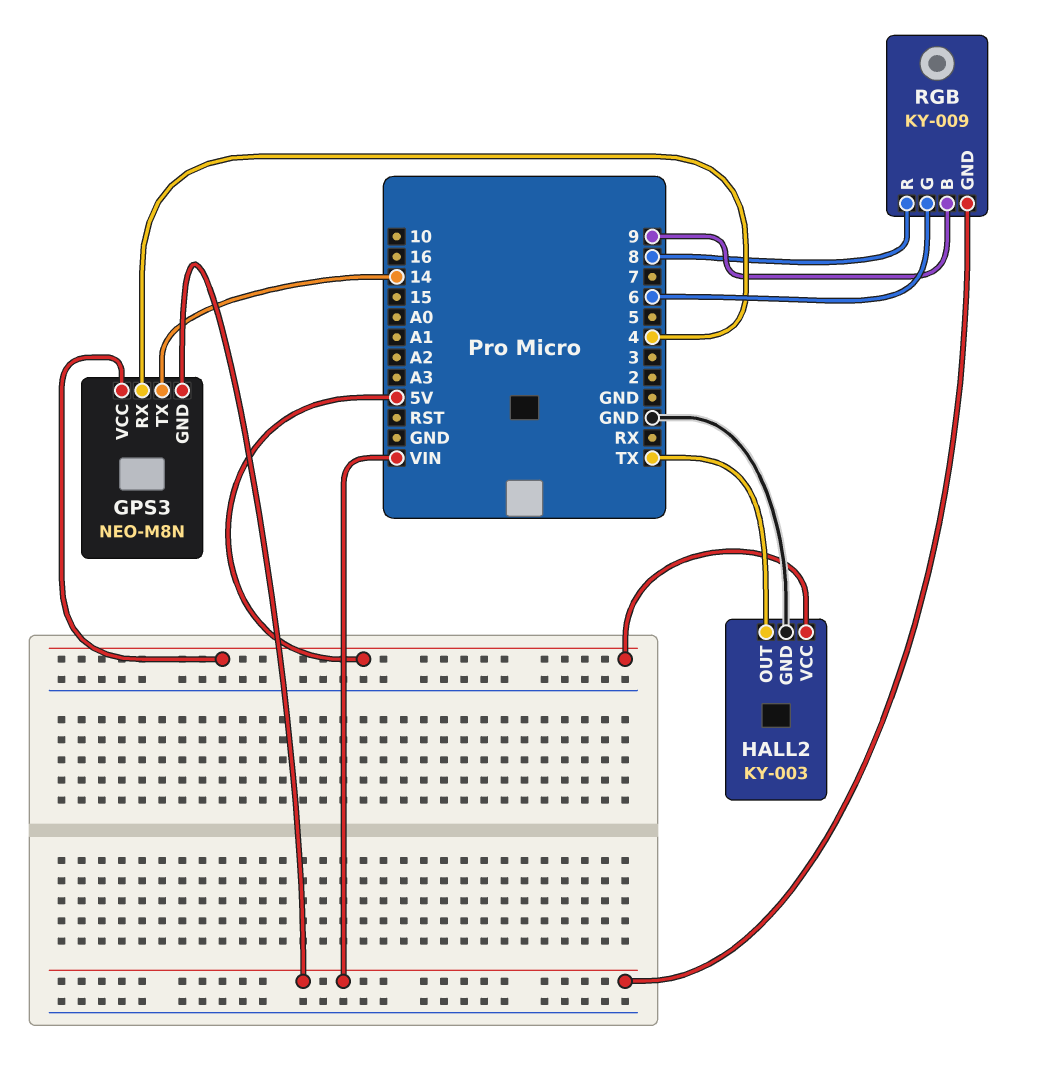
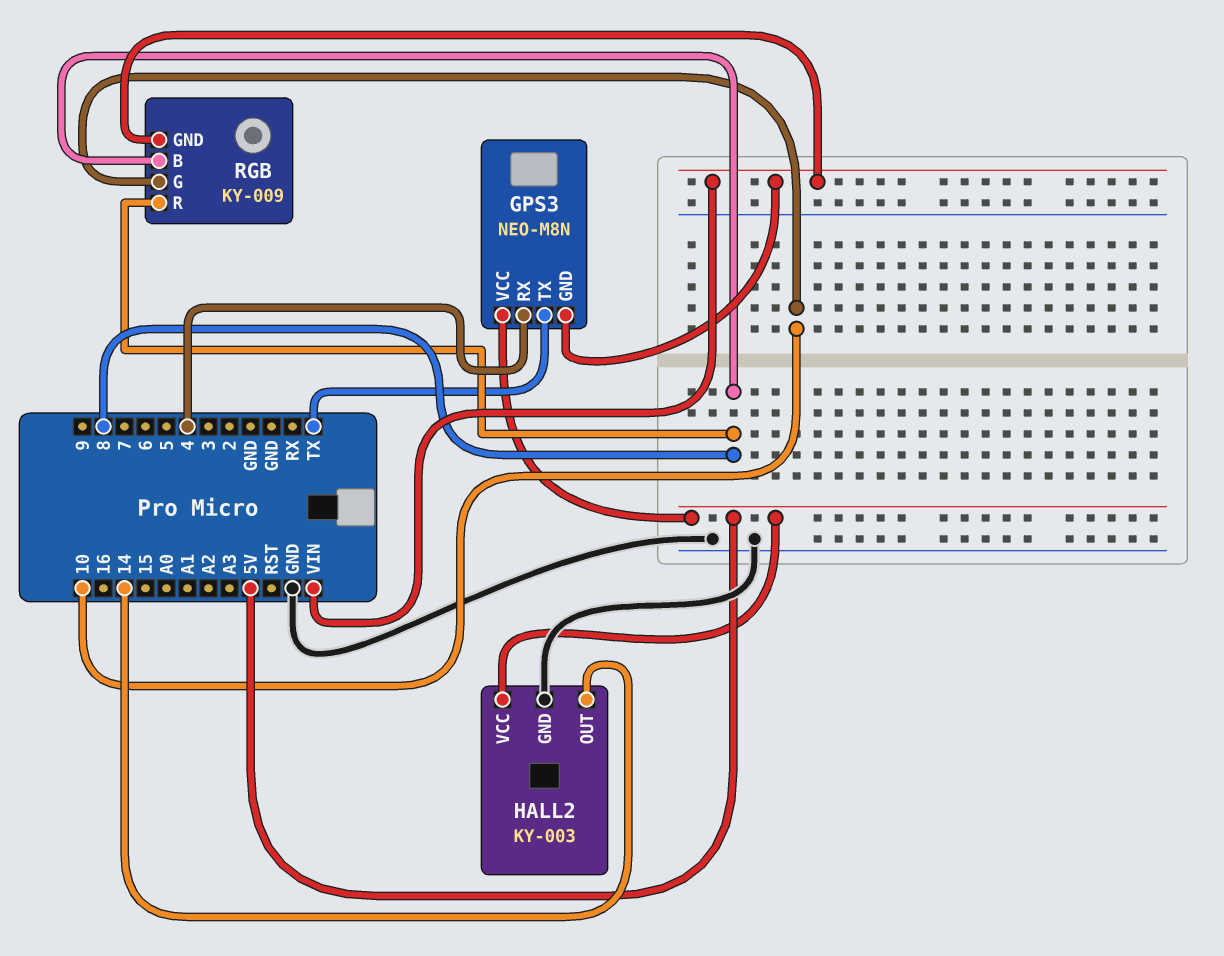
GPS3 pin TX: 14 -> TX
HALL2 pin OUT: TX -> 14
RGB pin B: 9 -> 8
RGB pin G: 6 -> 10

